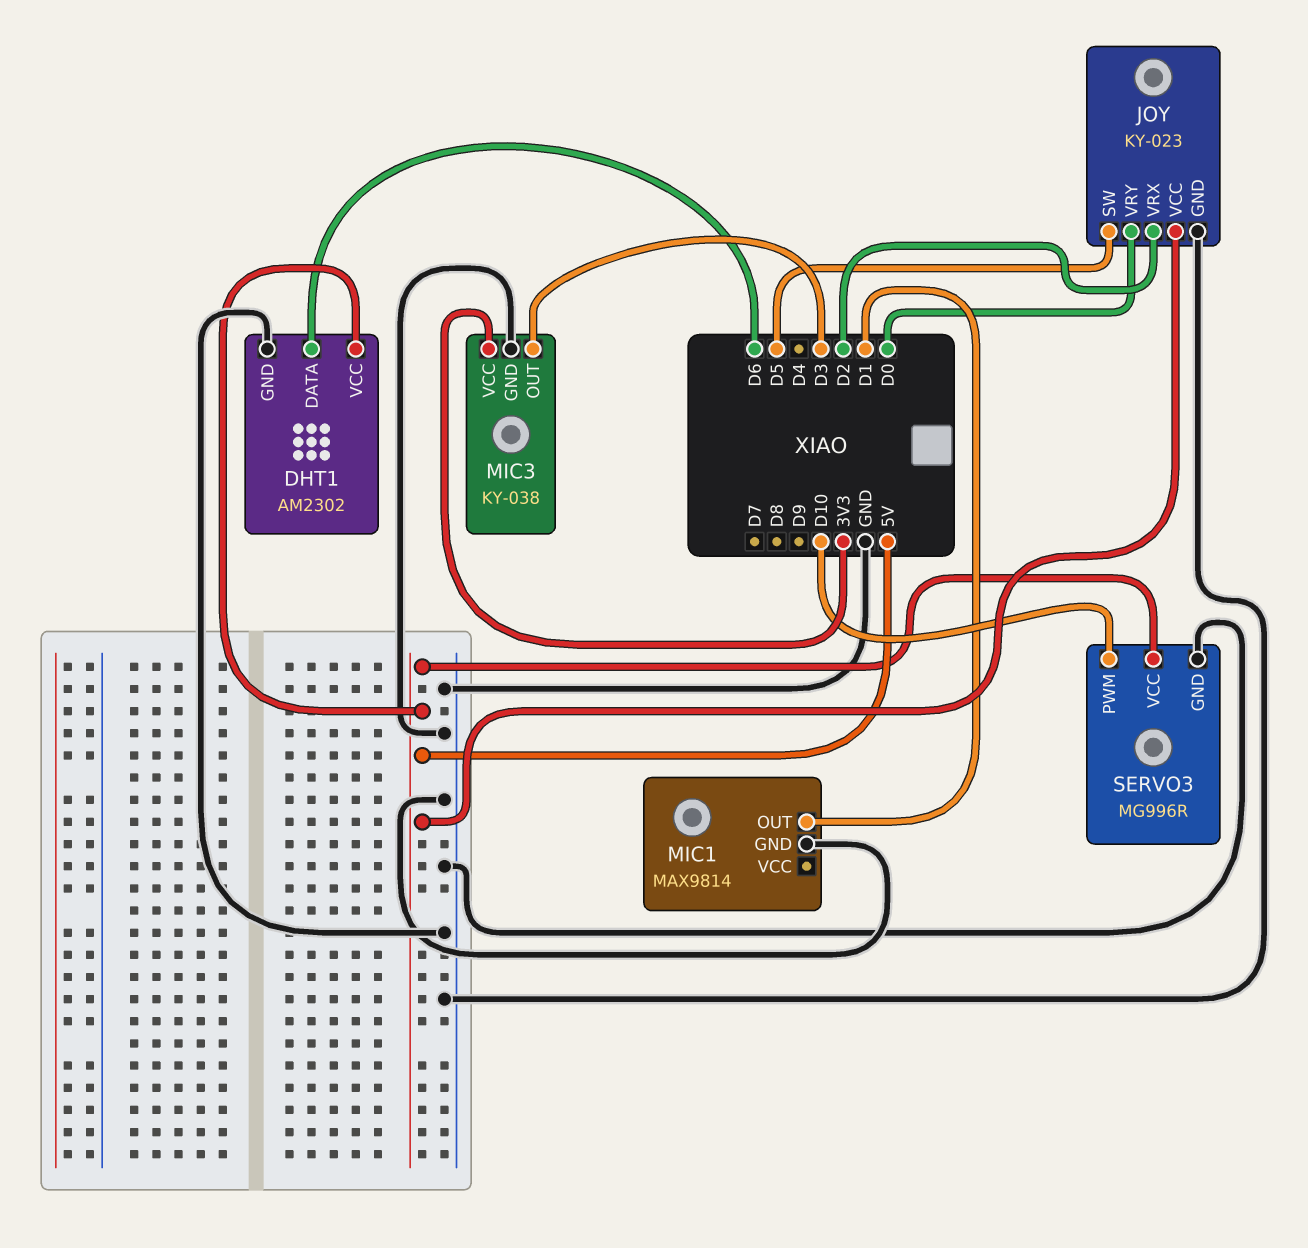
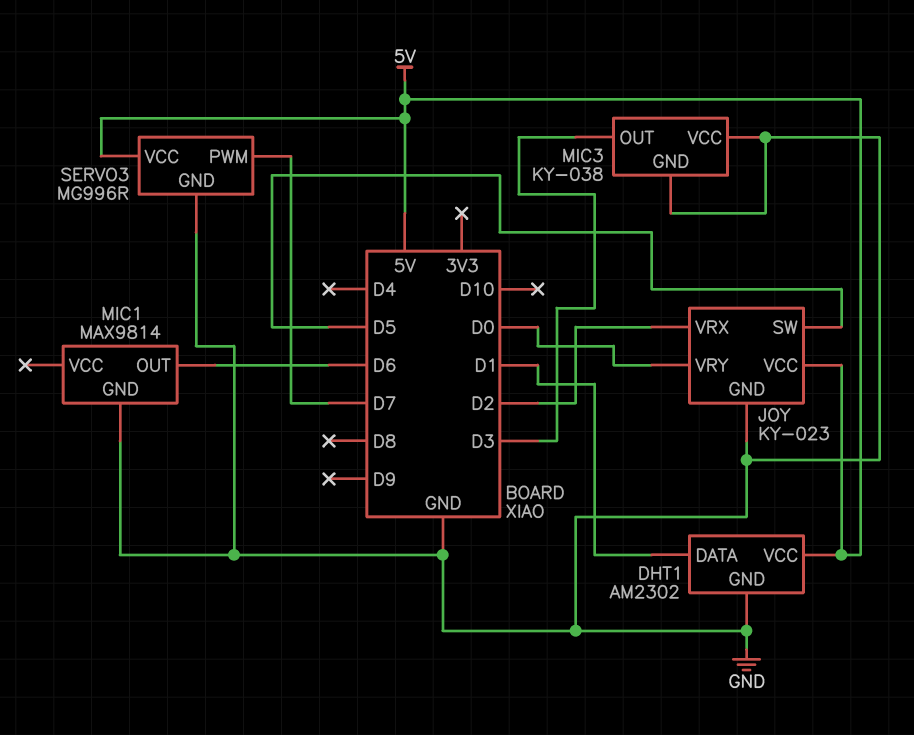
DHT1 pin DATA: D6 -> D1
MIC1 pin OUT: D1 -> D6
MIC3 pin VCC: 3V3 -> GND
SERVO3 pin PWM: D10 -> D7

